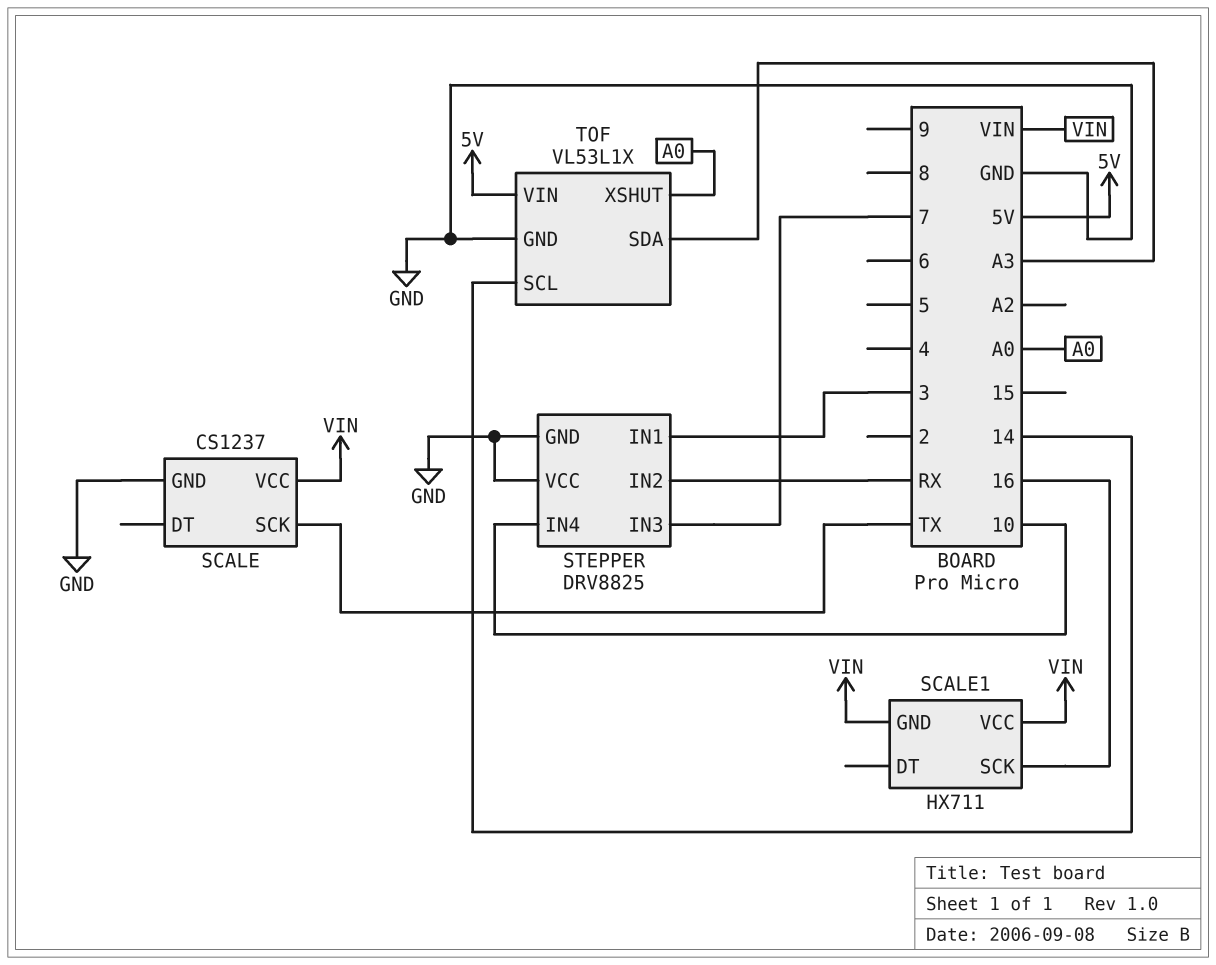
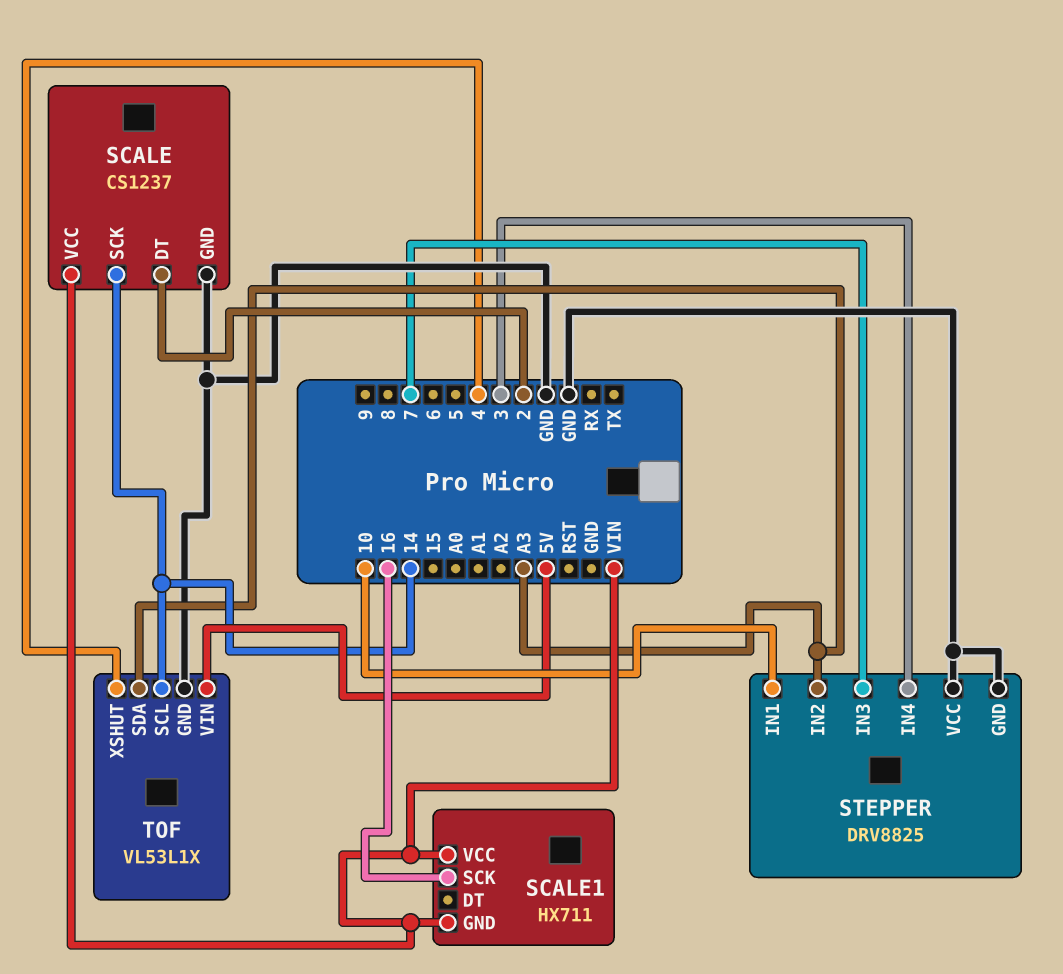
SCALE pin DT: none -> 2
SCALE pin SCK: TX -> 14
STEPPER pin IN1: 3 -> 10
STEPPER pin IN2: RX -> A3
STEPPER pin IN4: 10 -> 3
TOF pin XSHUT: A0 -> 4

